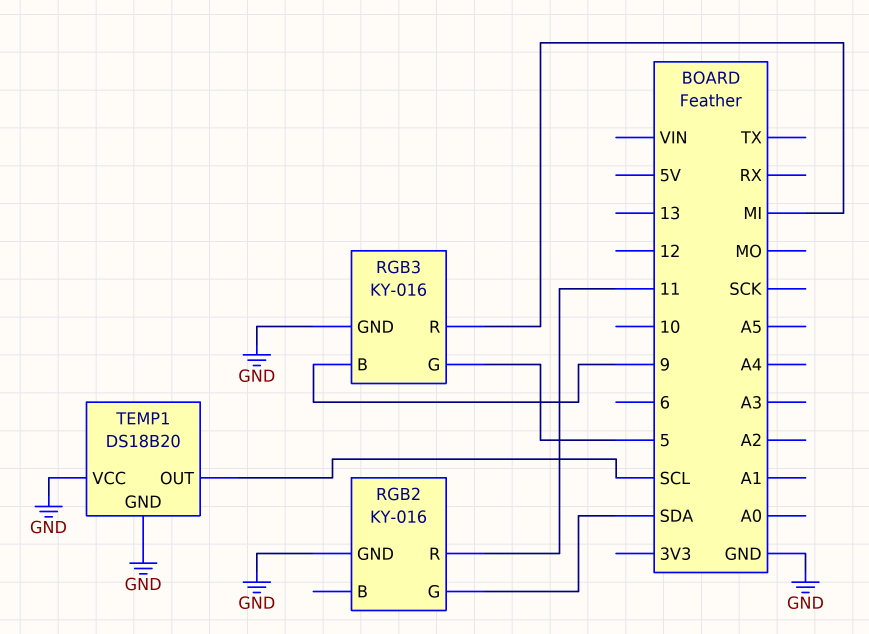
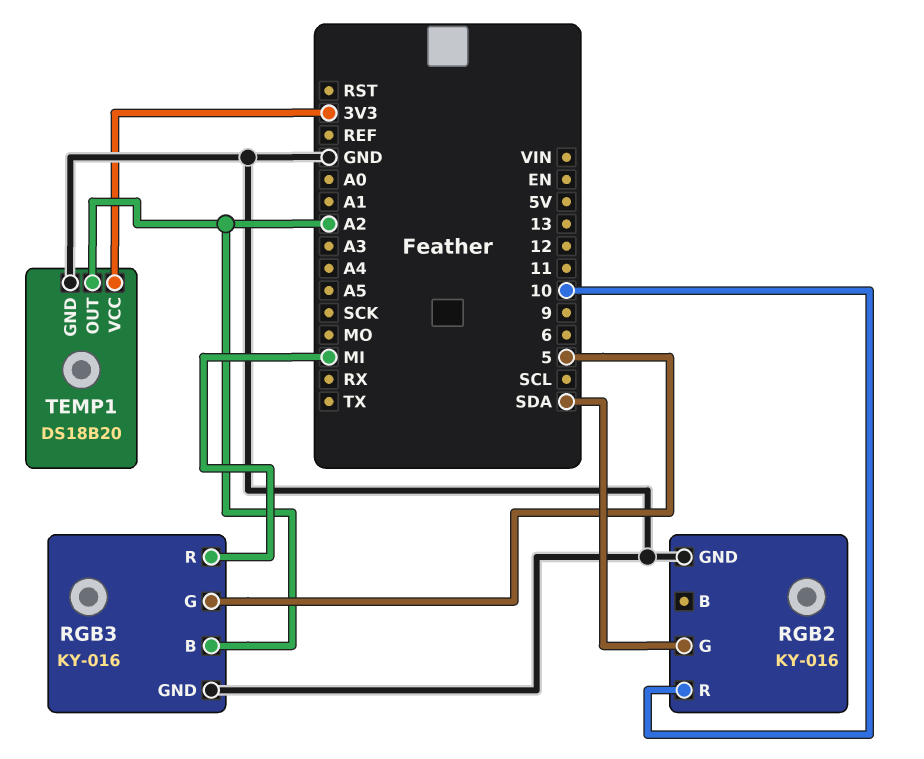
RGB2 pin R: 11 -> 10
RGB3 pin B: 9 -> A2
TEMP1 pin OUT: SCL -> A2
TEMP1 pin VCC: GND -> 3V3

